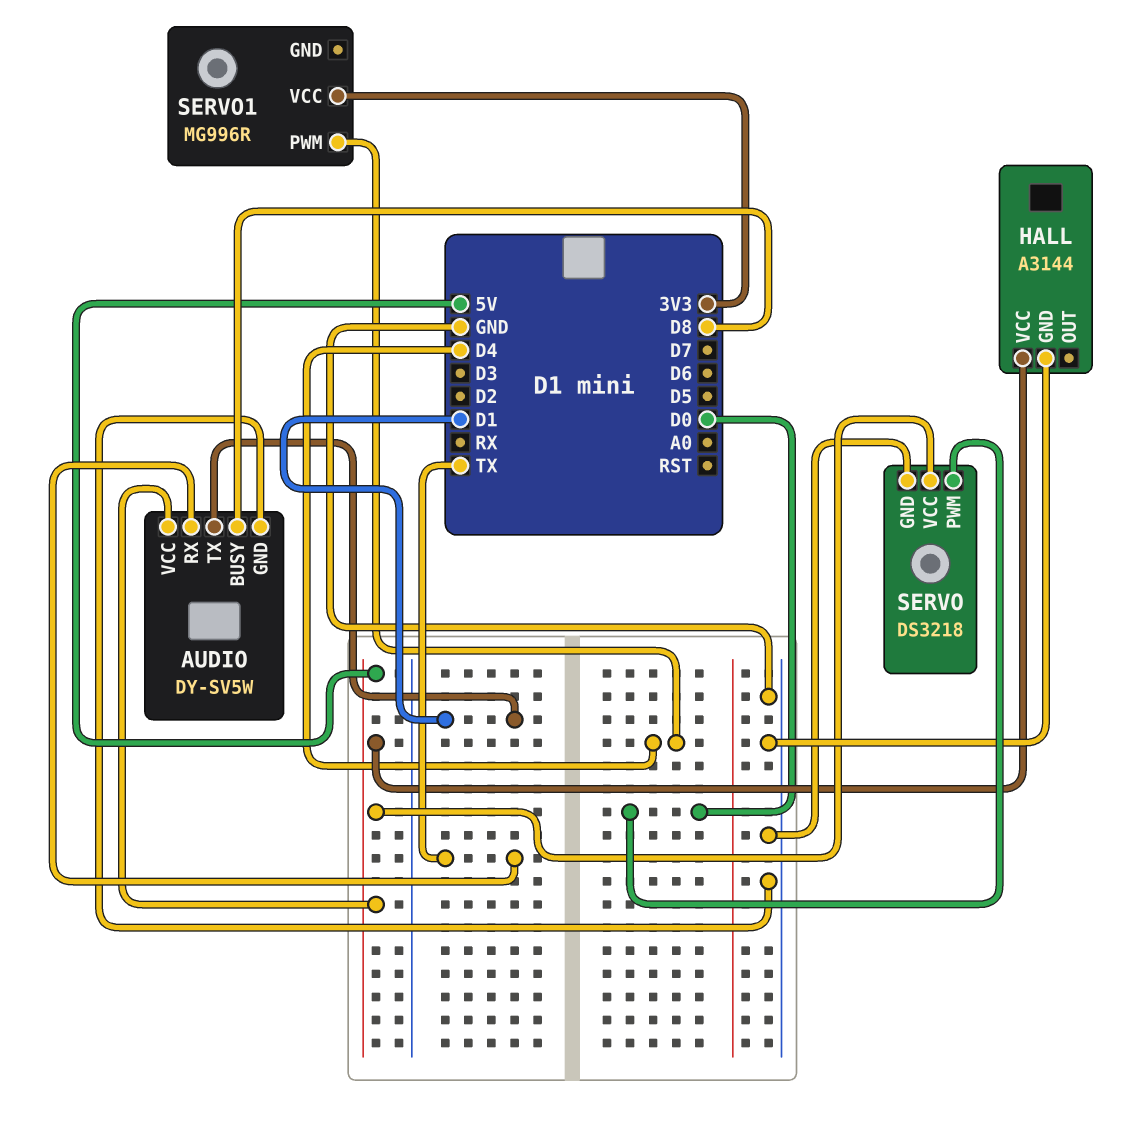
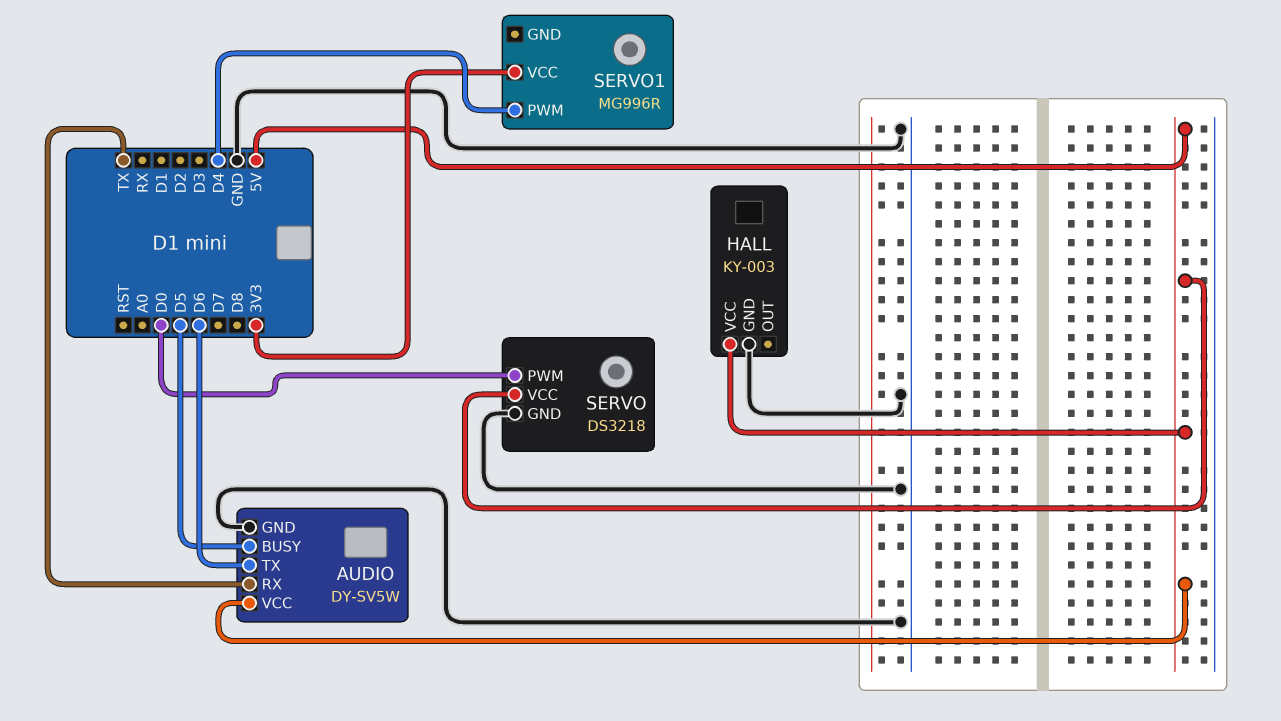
AUDIO pin BUSY: D8 -> D5
AUDIO pin TX: D1 -> D6
HALL: A3144 -> KY-003

